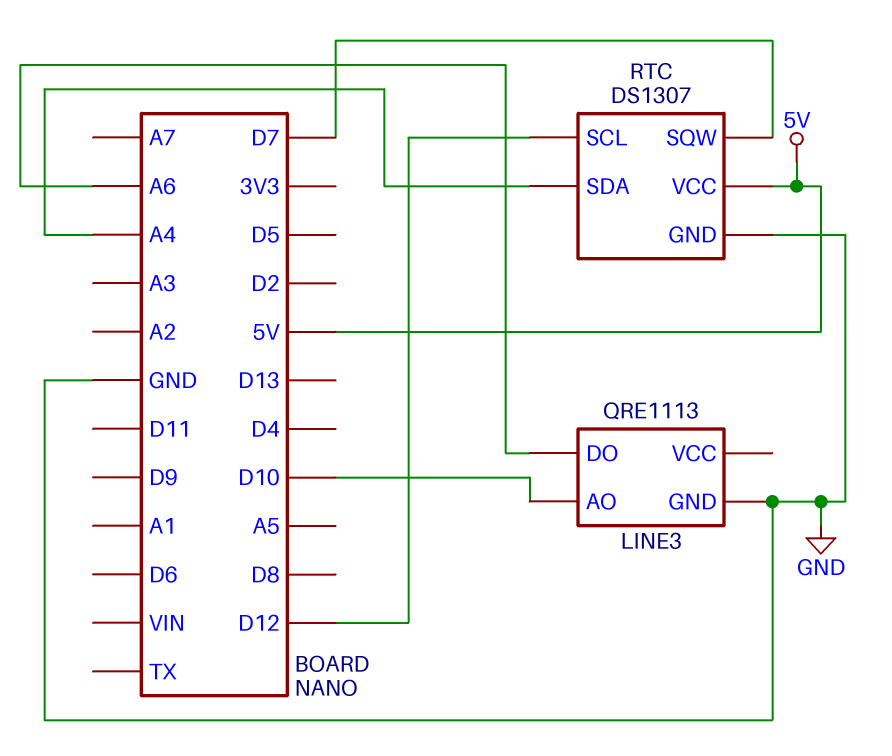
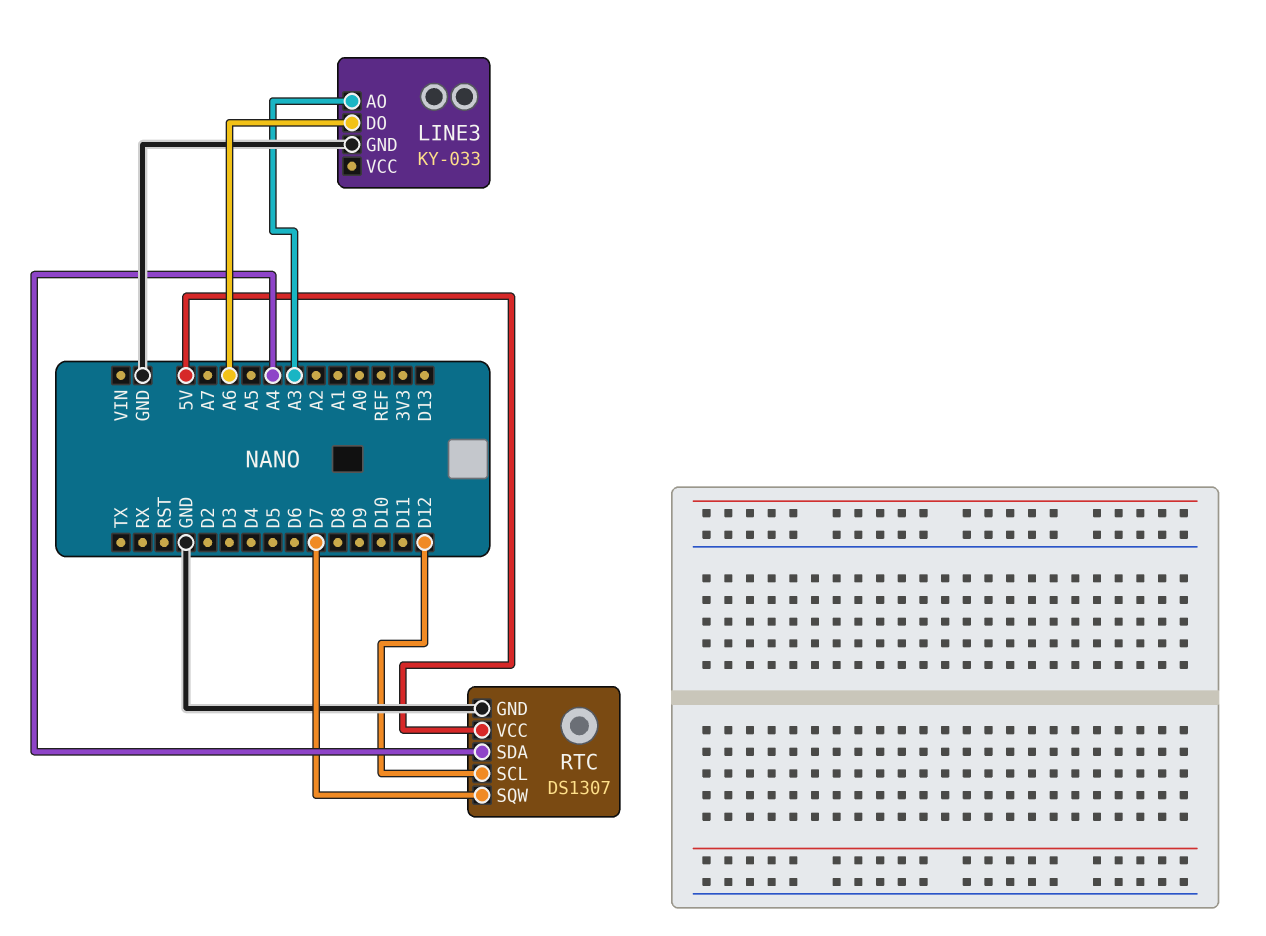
LINE3: QRE1113 -> KY-033
LINE3 pin AO: D10 -> A3

